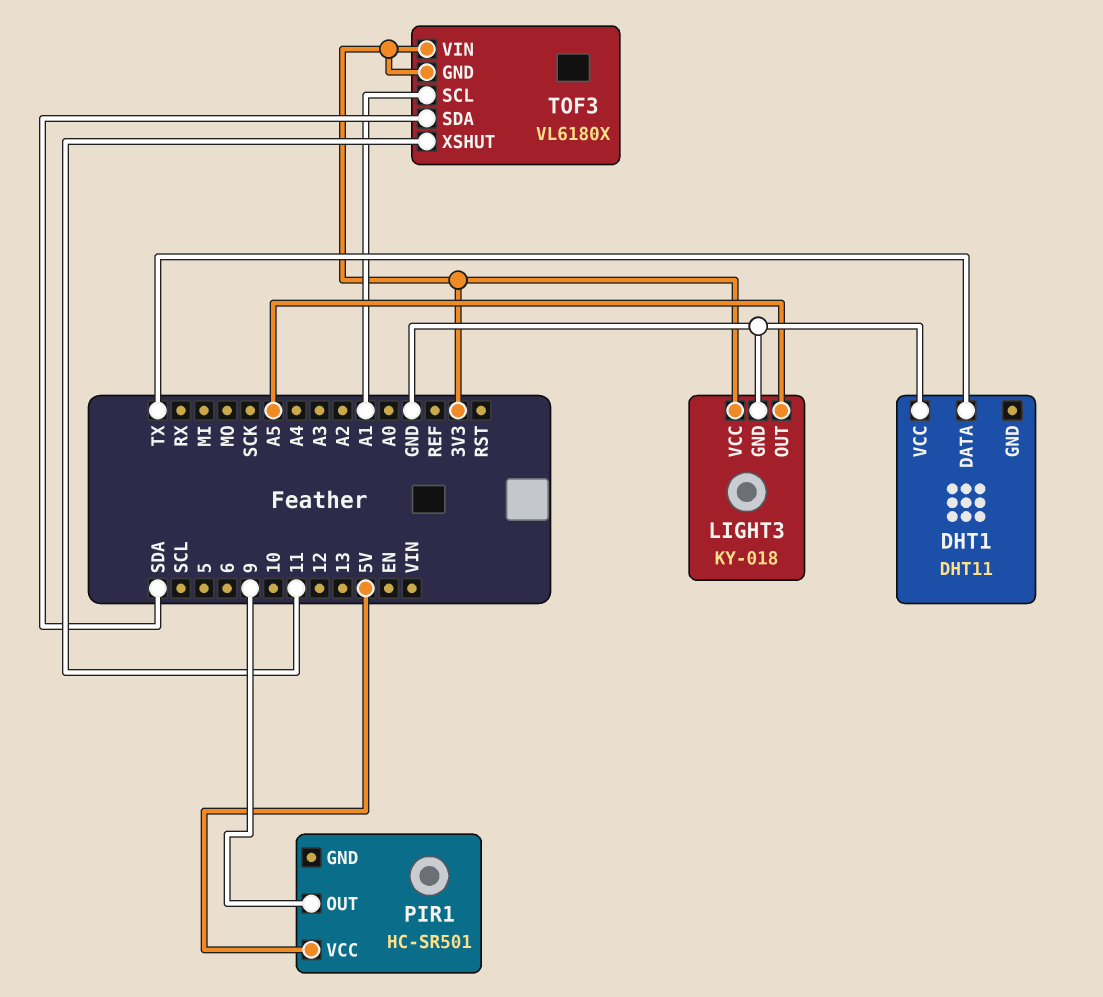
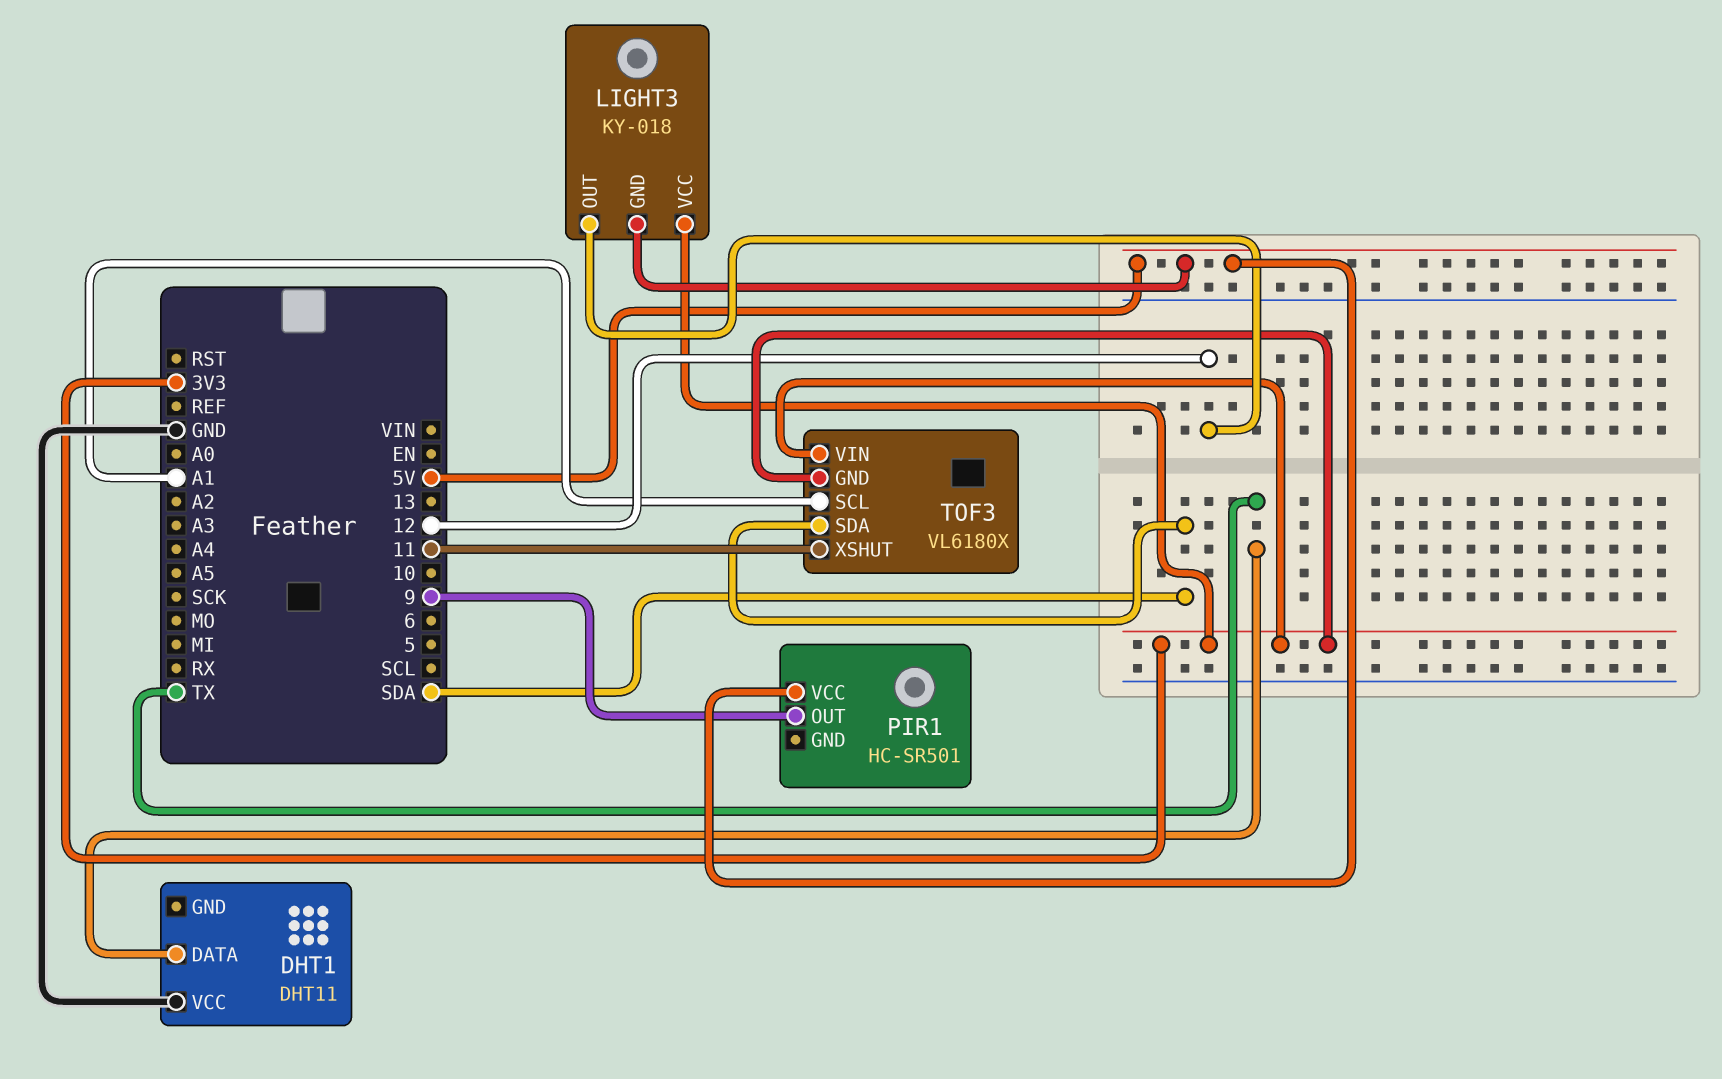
LIGHT3 pin GND: GND -> 5V
LIGHT3 pin OUT: A5 -> 12

